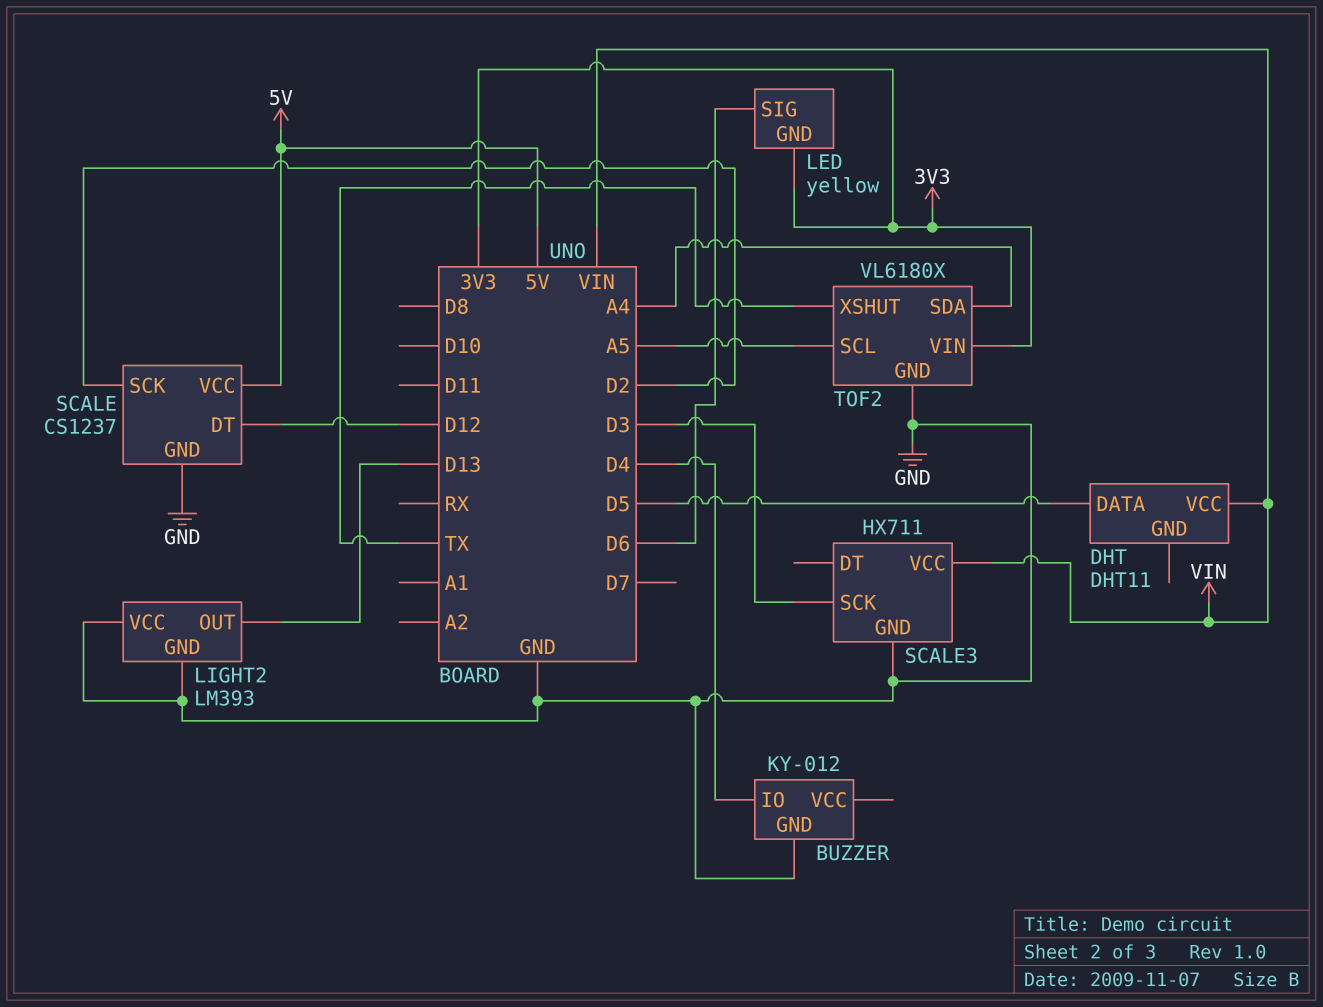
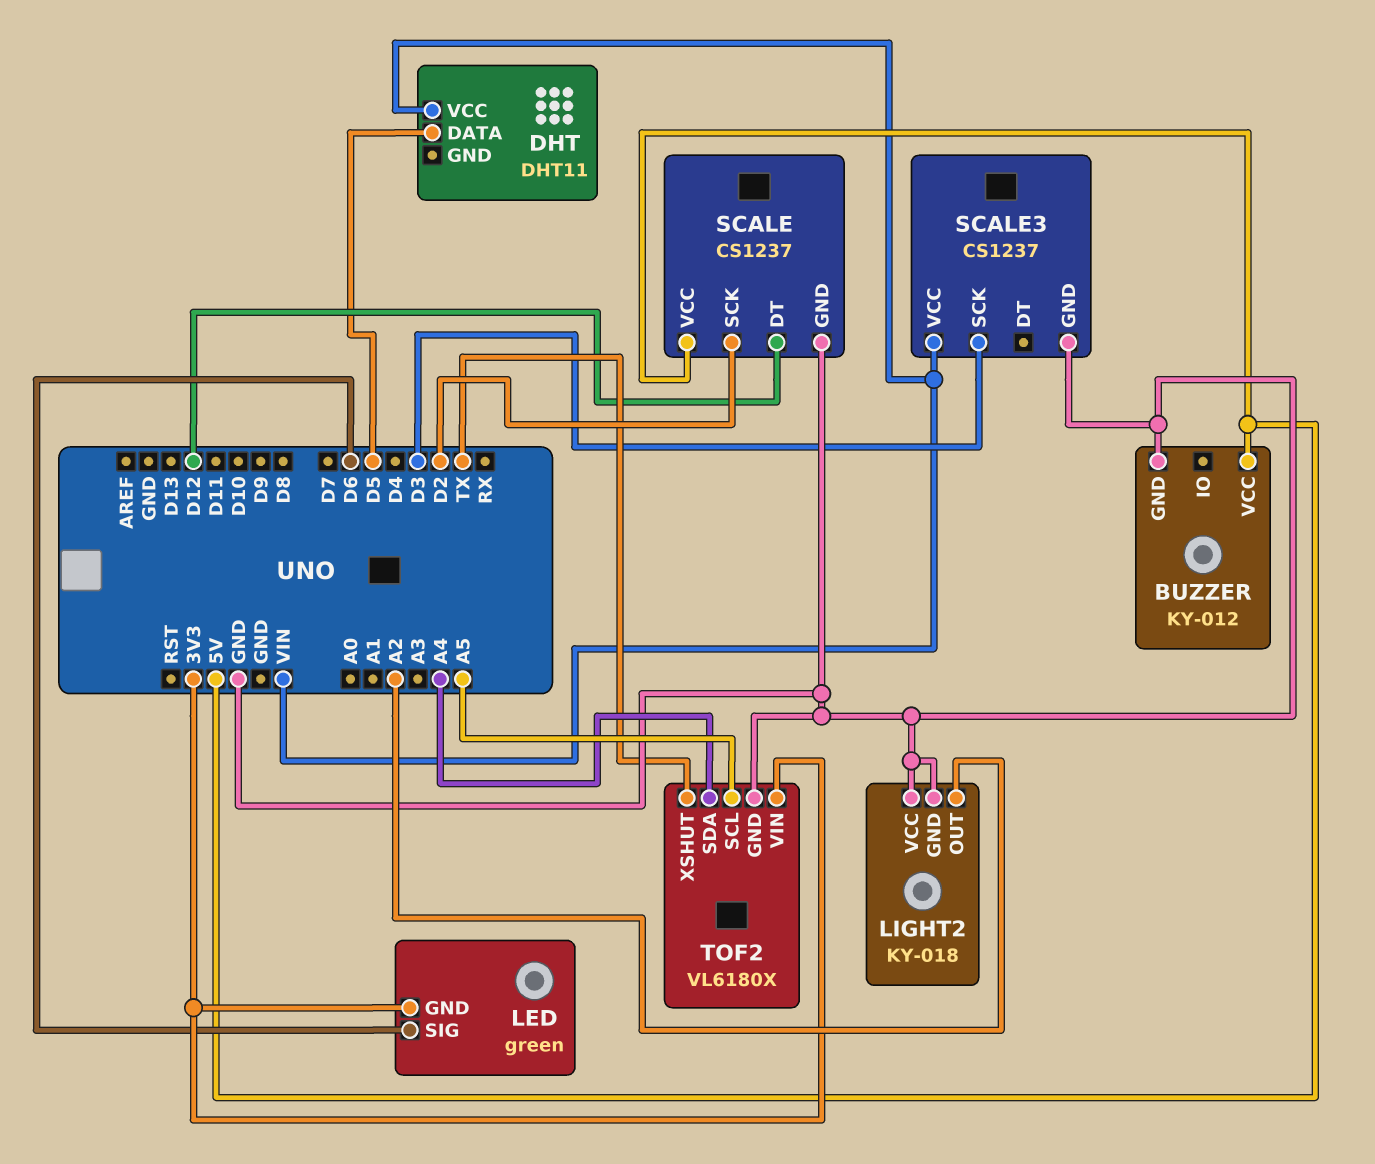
BUZZER pin IO: D4 -> none
BUZZER pin VCC: none -> 5V
LED: yellow -> green
LIGHT2: LM393 -> KY-018
LIGHT2 pin OUT: D13 -> A2
SCALE3: HX711 -> CS1237

